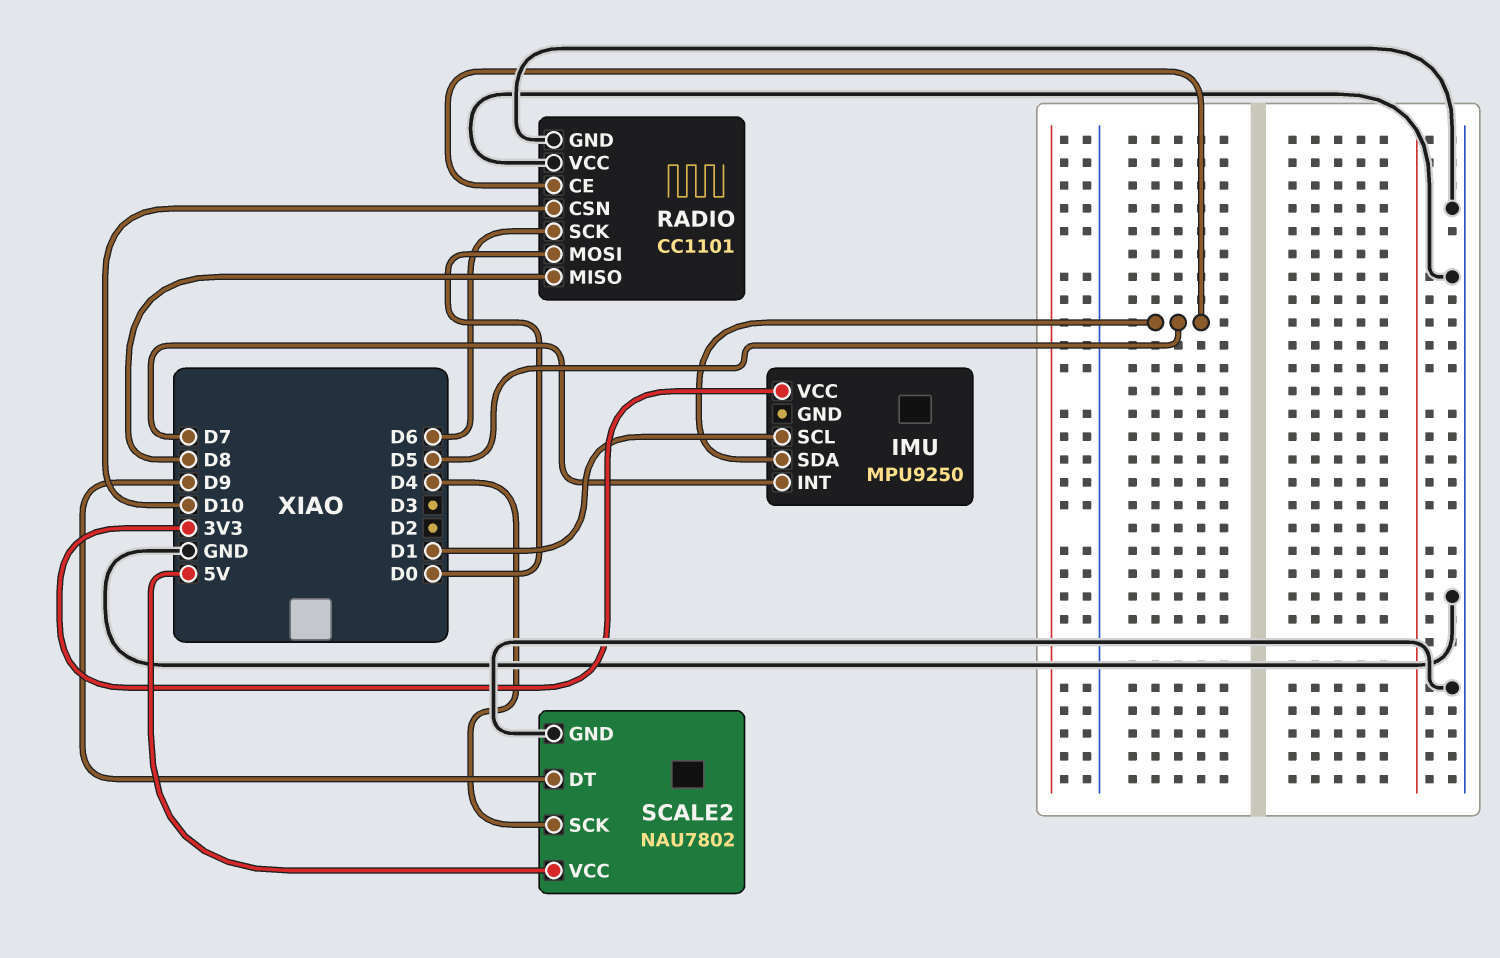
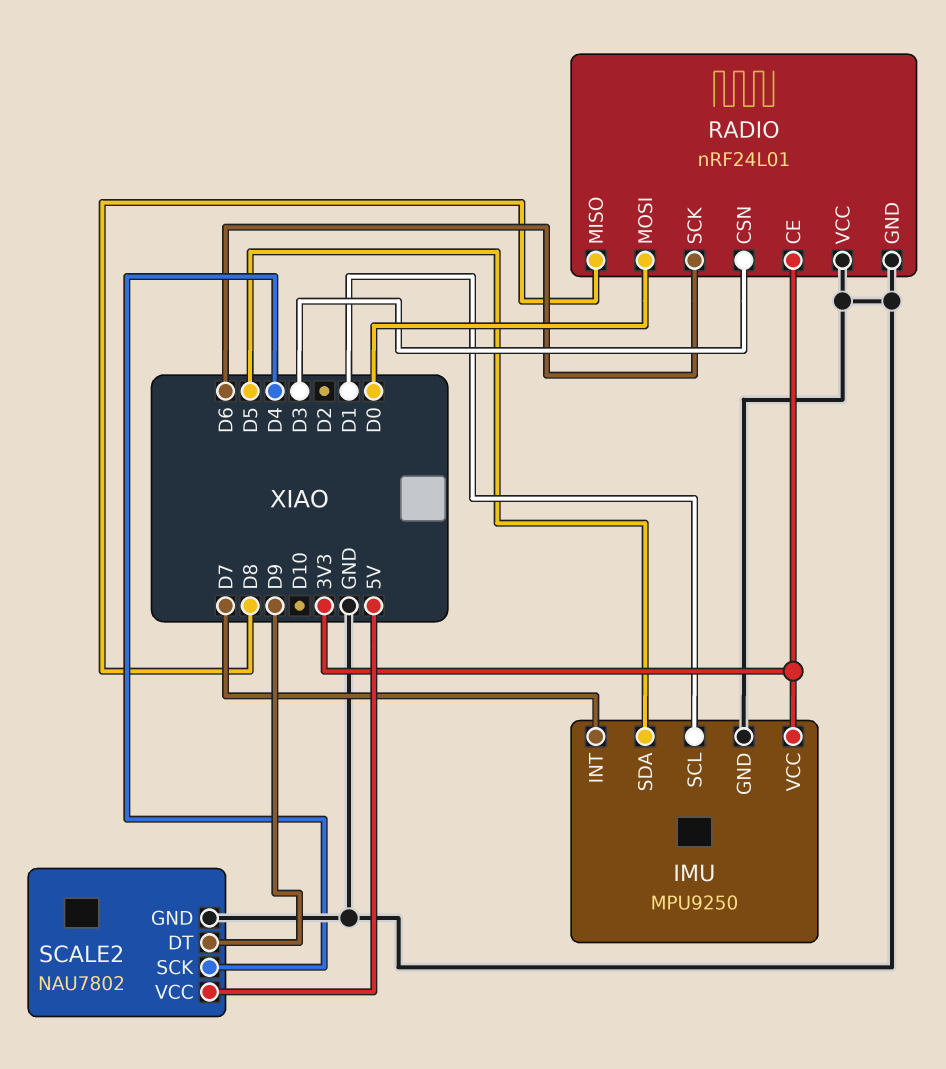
IMU pin GND: none -> GND
RADIO: CC1101 -> nRF24L01
RADIO pin CE: D5 -> 3V3
RADIO pin CSN: D10 -> D3

